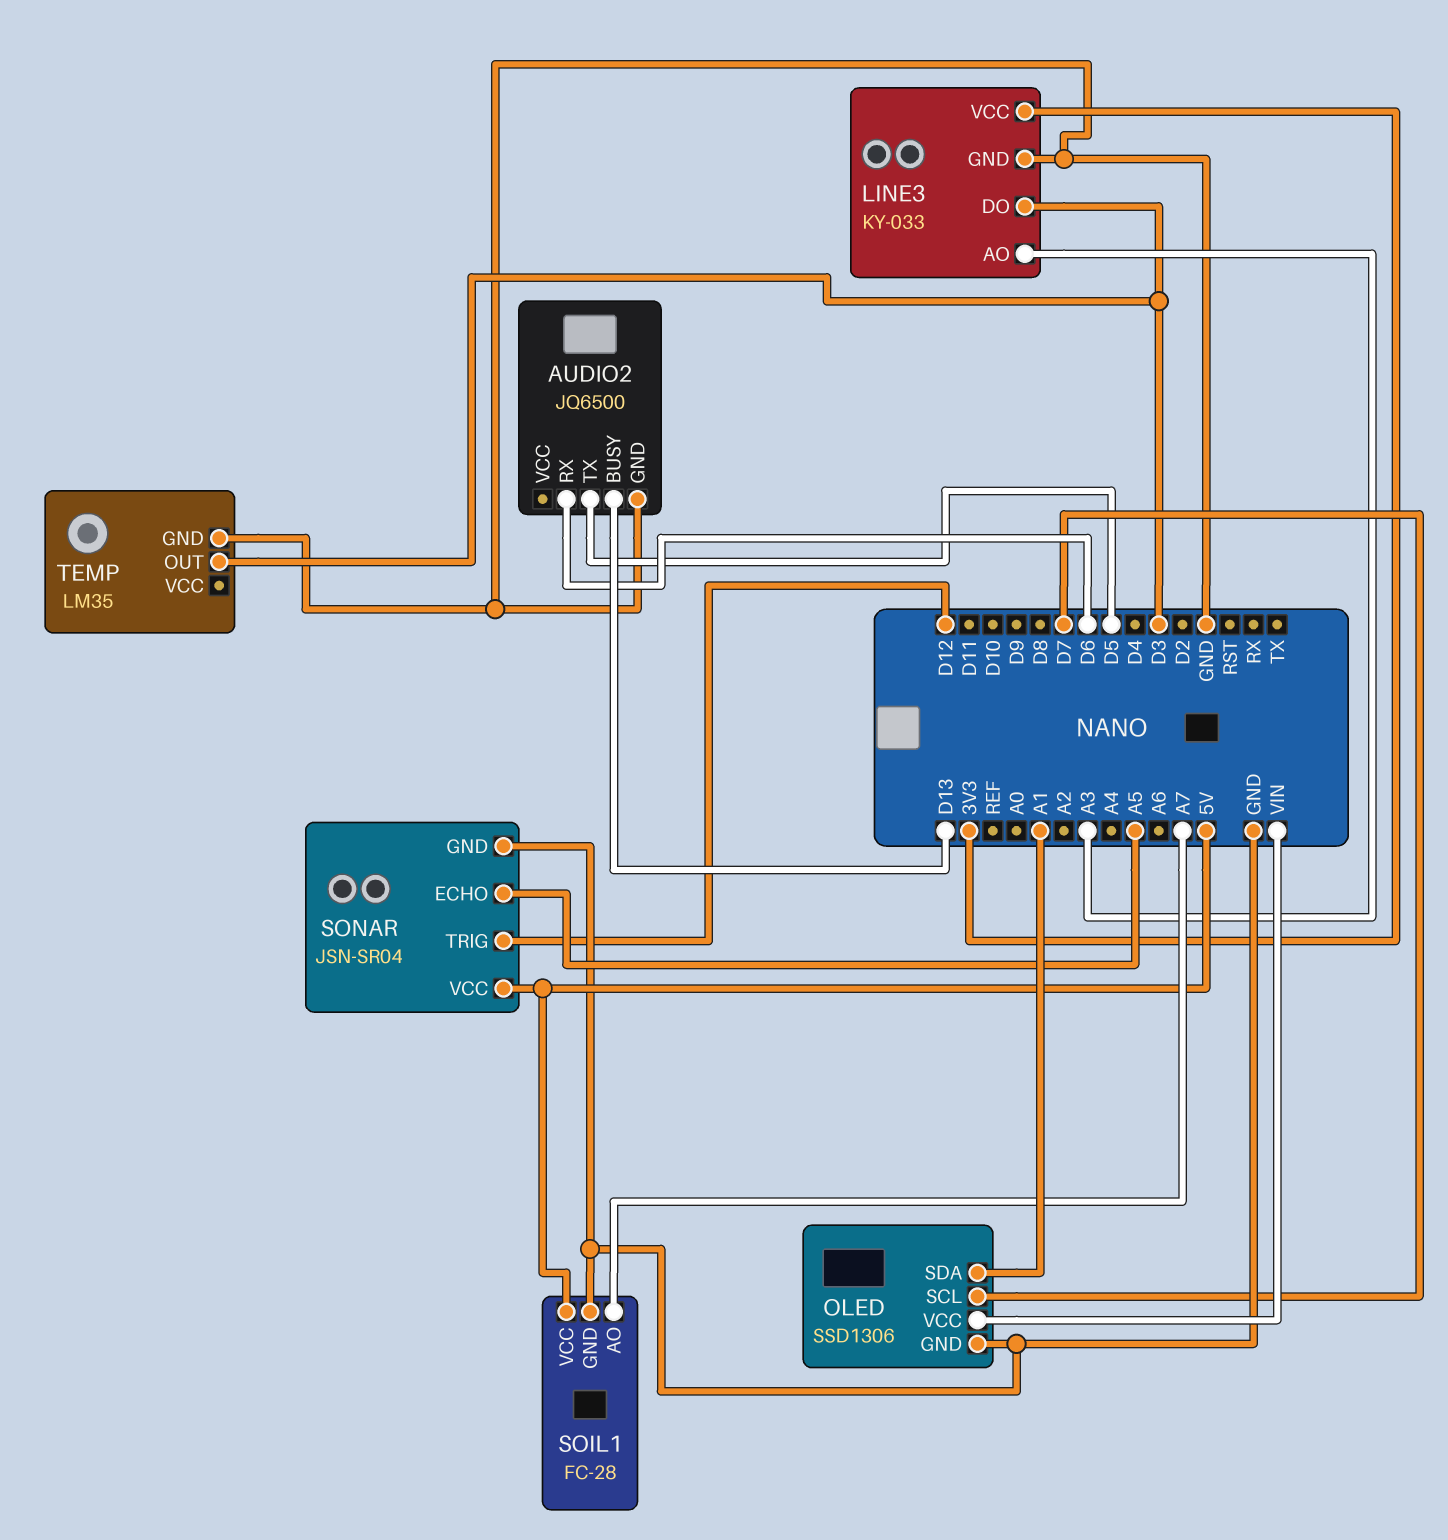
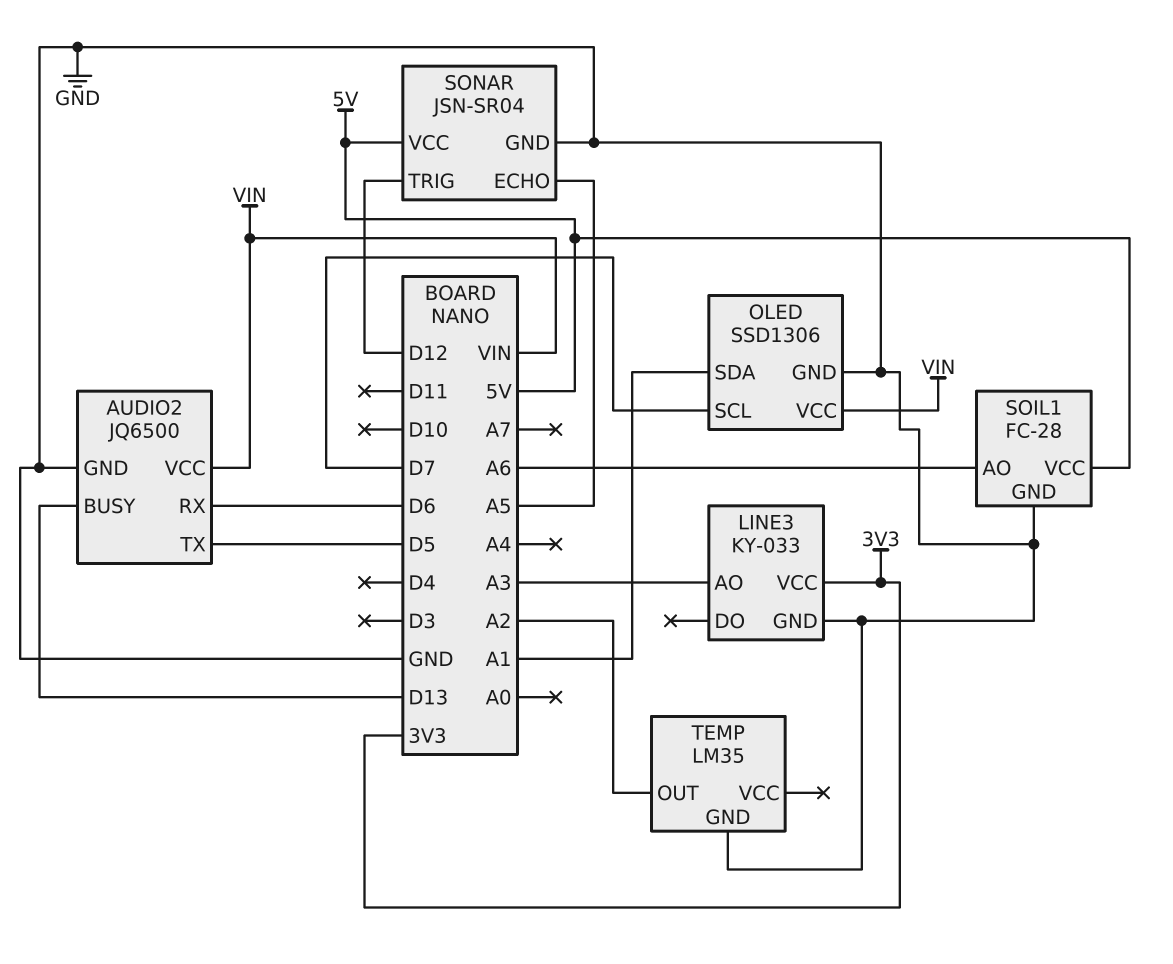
AUDIO2 pin VCC: none -> VIN
LINE3 pin DO: D3 -> none
SOIL1 pin AO: A7 -> A6
TEMP pin OUT: D3 -> A2

